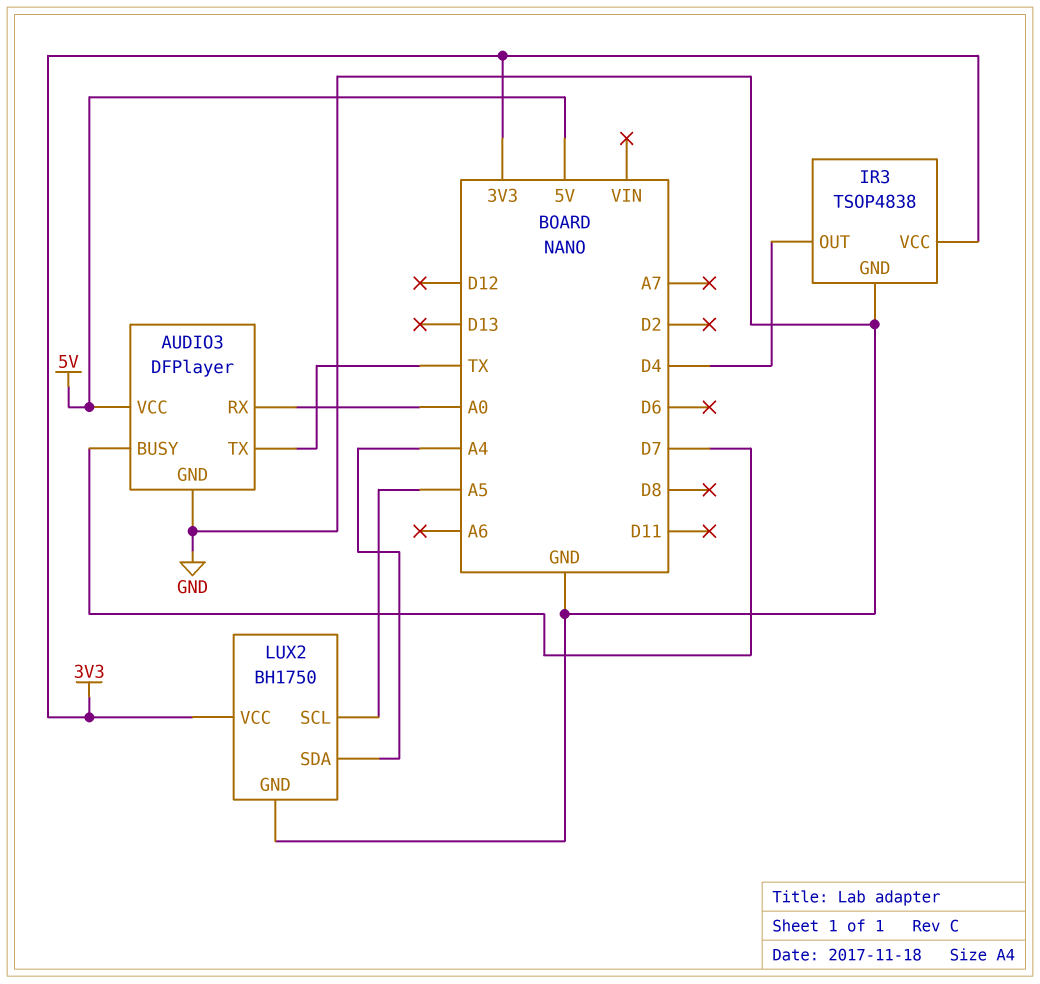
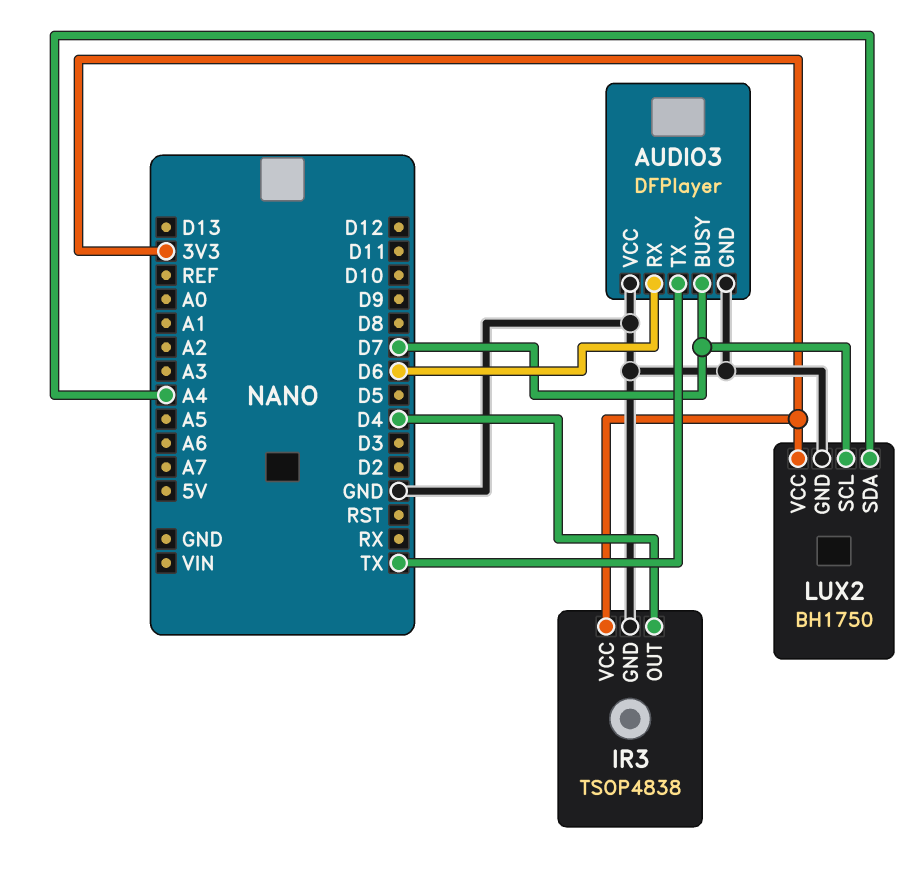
AUDIO3 pin RX: A0 -> D6
AUDIO3 pin VCC: 5V -> GND
LUX2 pin SCL: A5 -> D7

